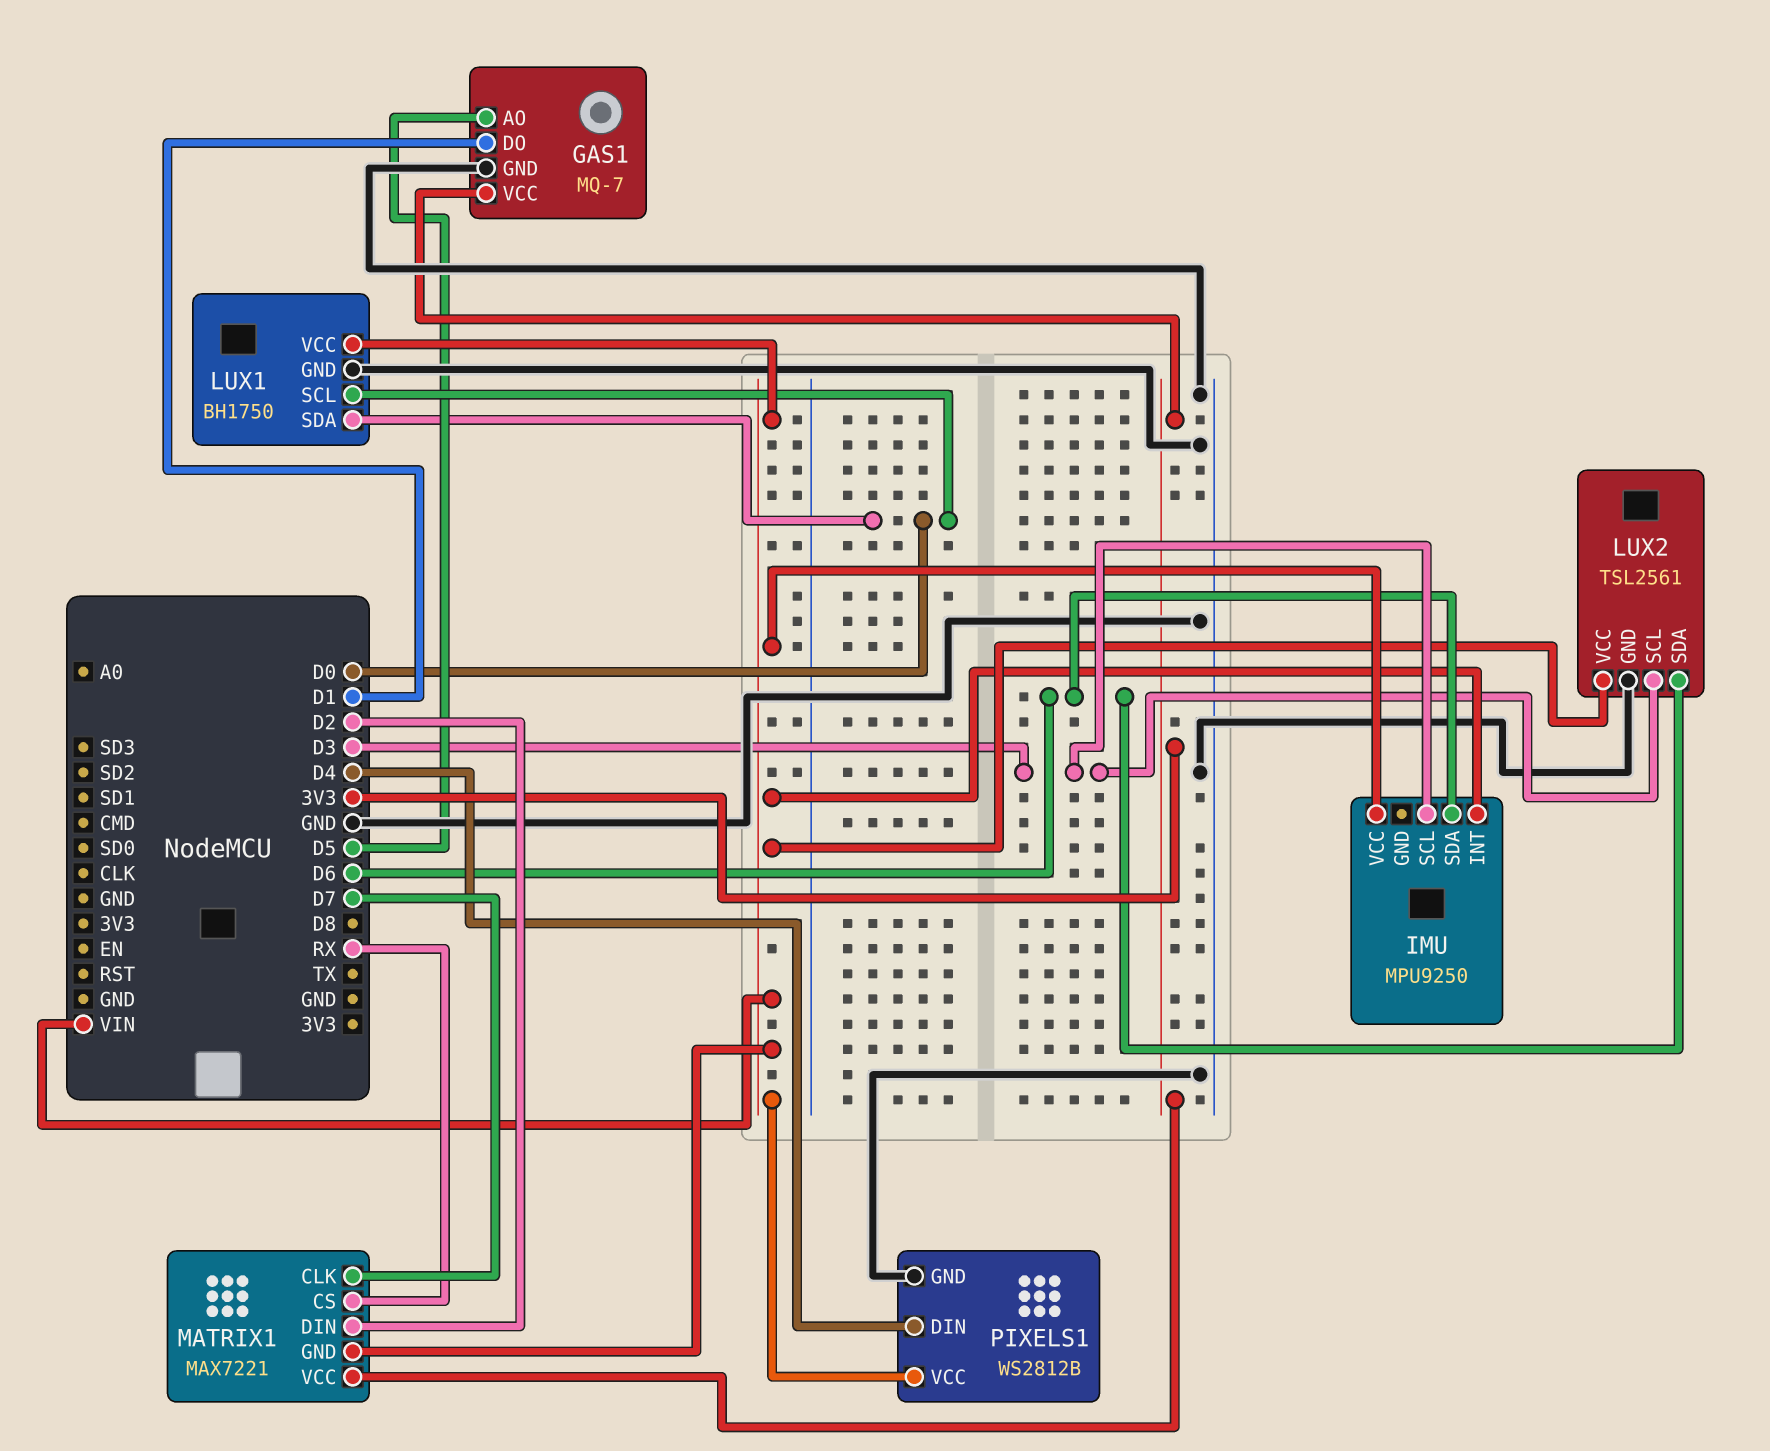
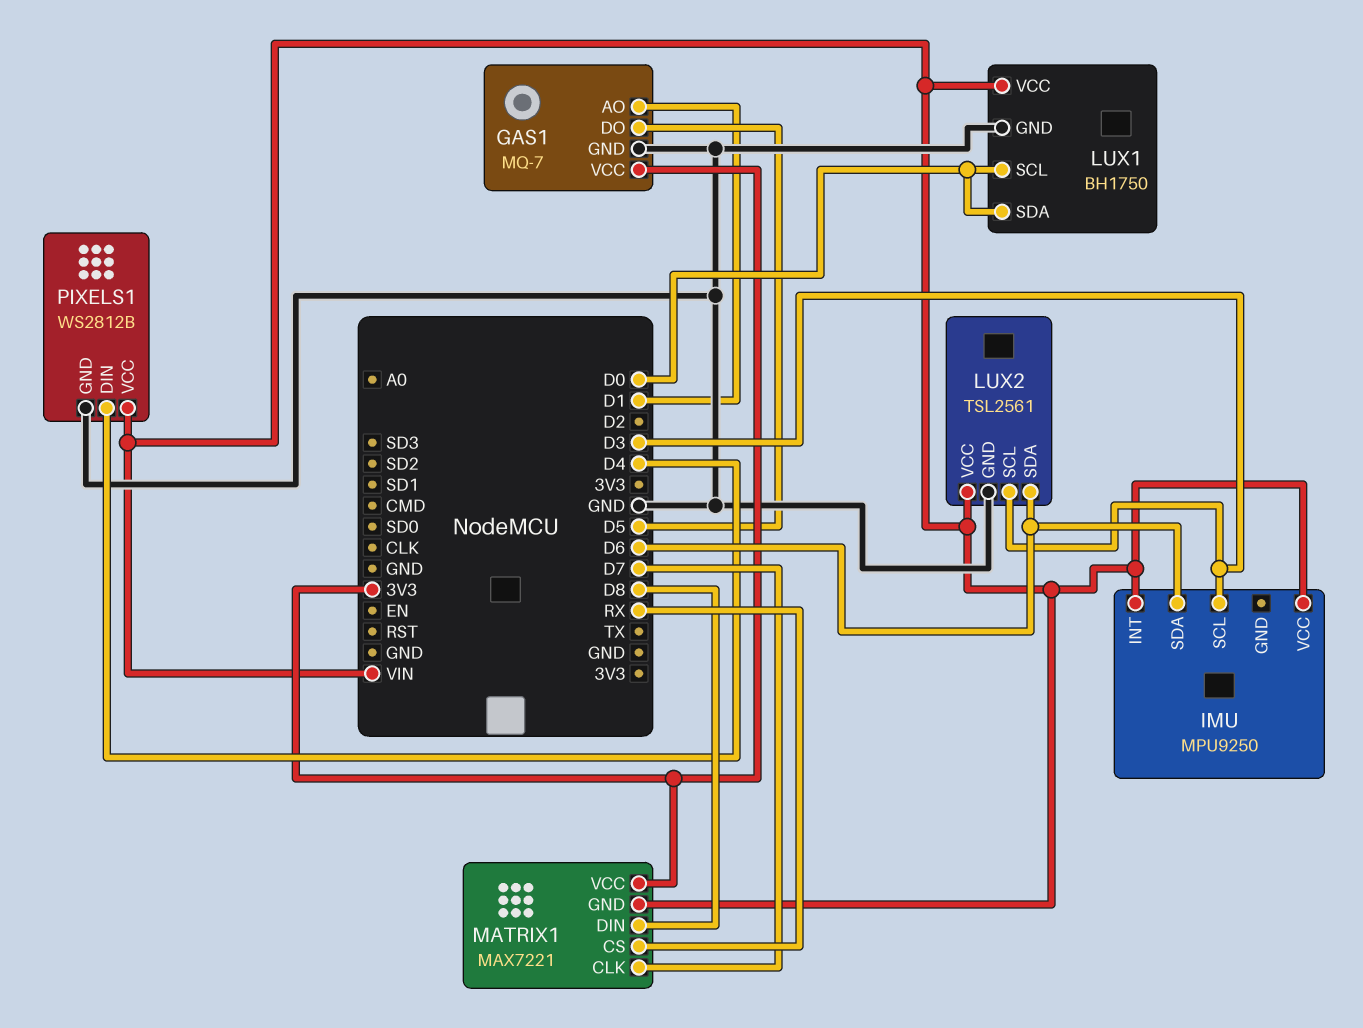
GAS1 pin AO: D5 -> D1
GAS1 pin DO: D1 -> D5
MATRIX1 pin DIN: D2 -> D8

